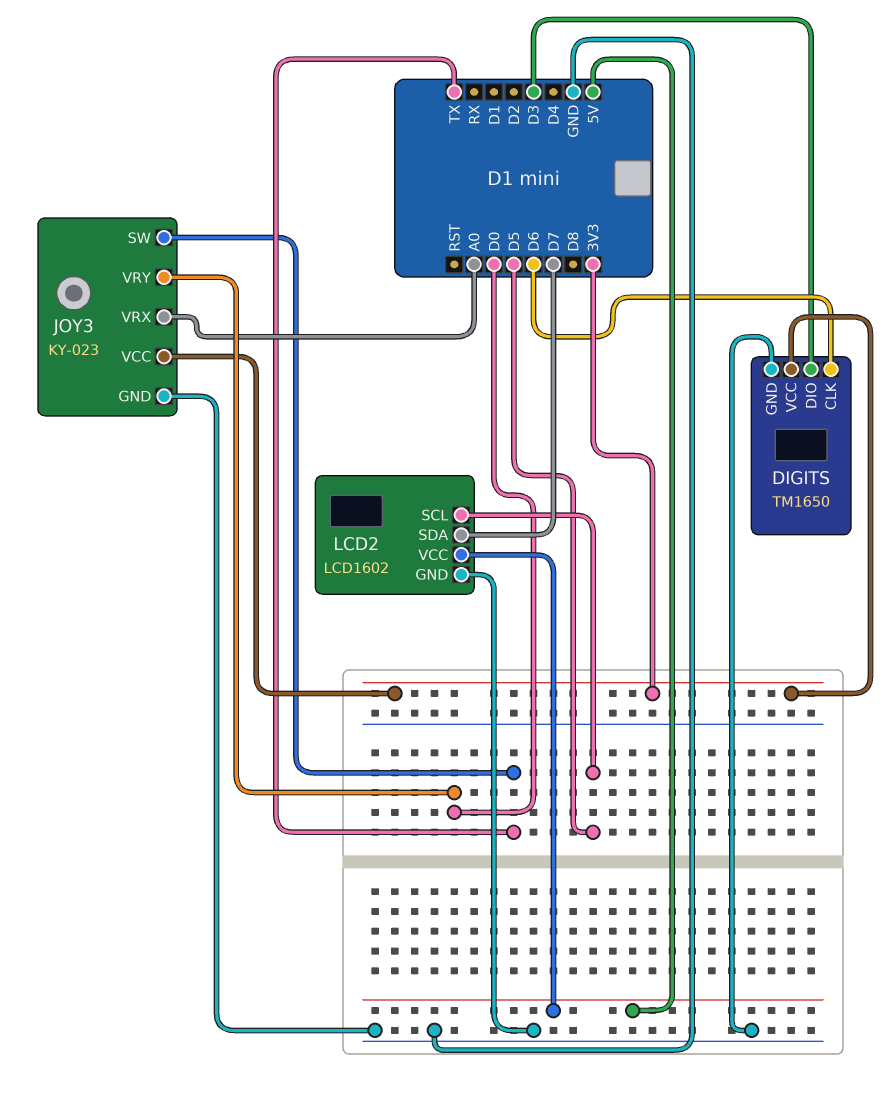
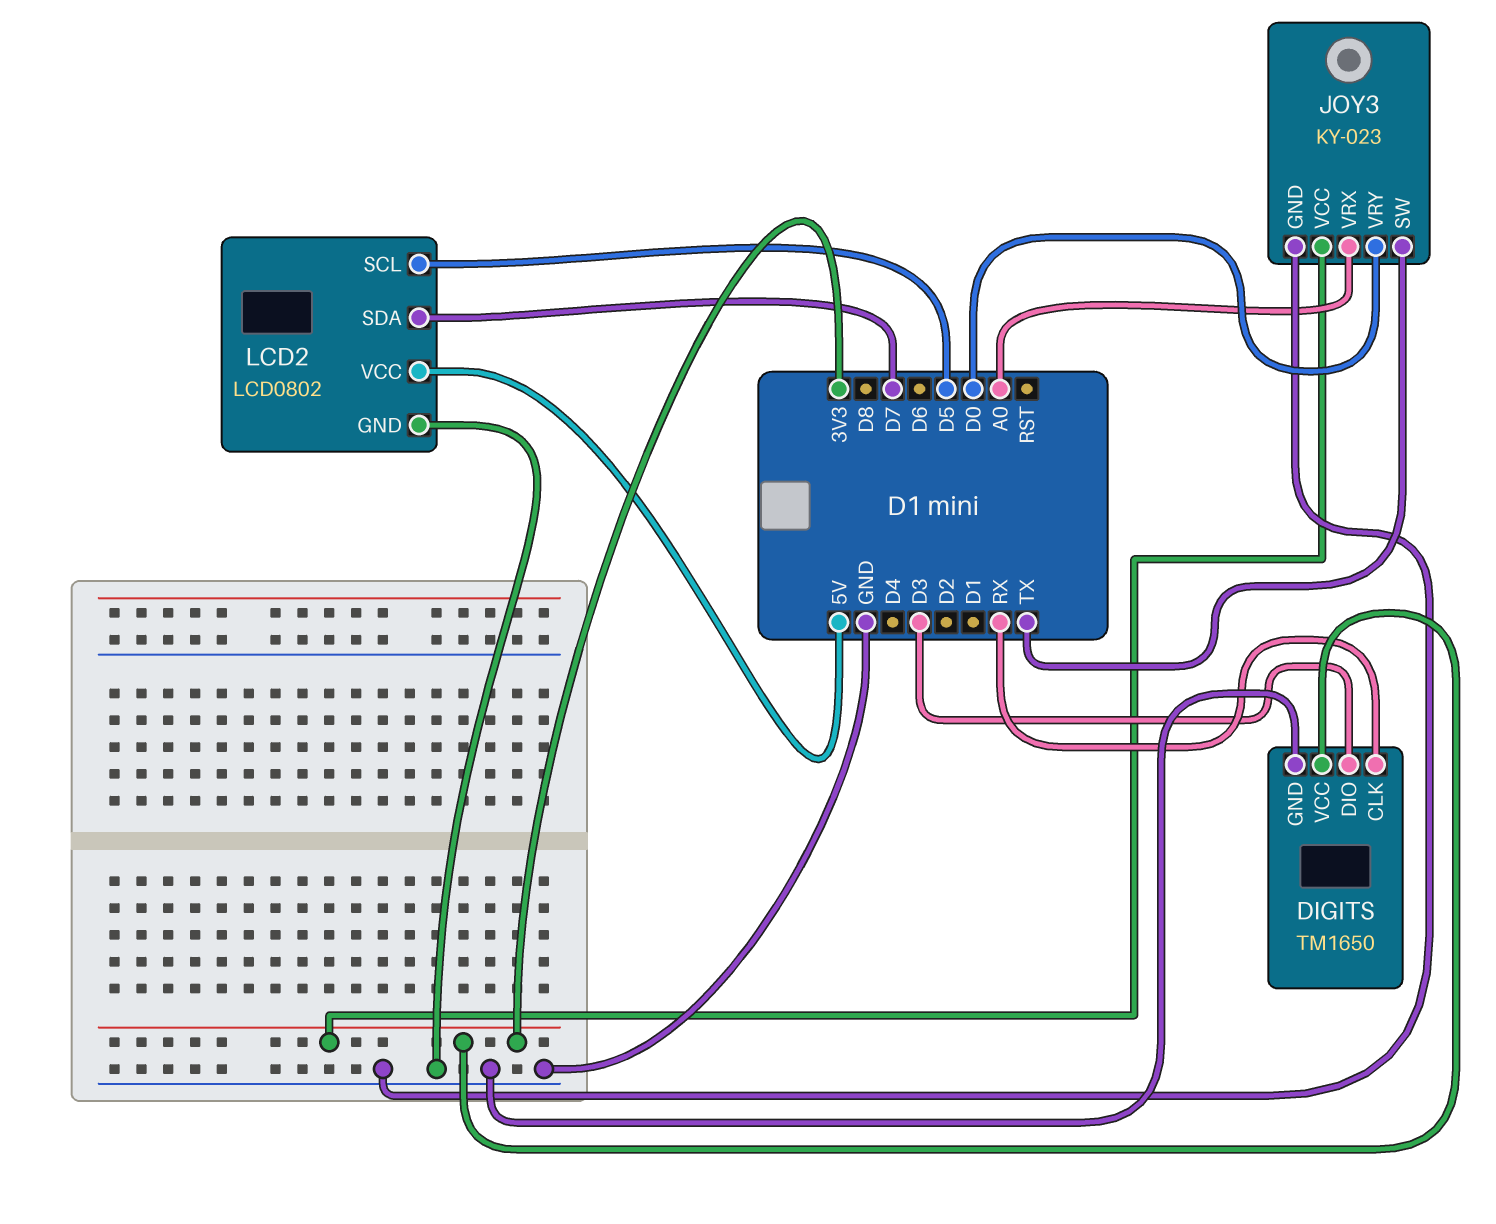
DIGITS pin CLK: D6 -> RX
LCD2: LCD1602 -> LCD0802

